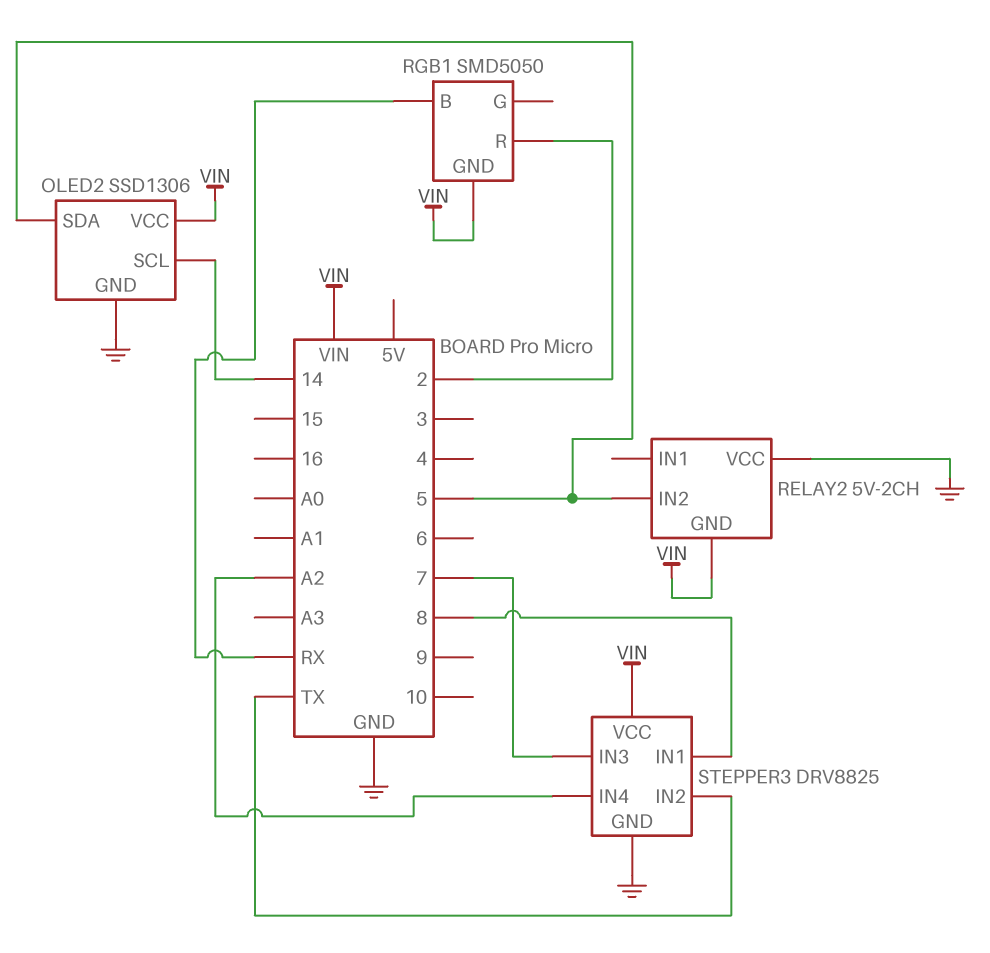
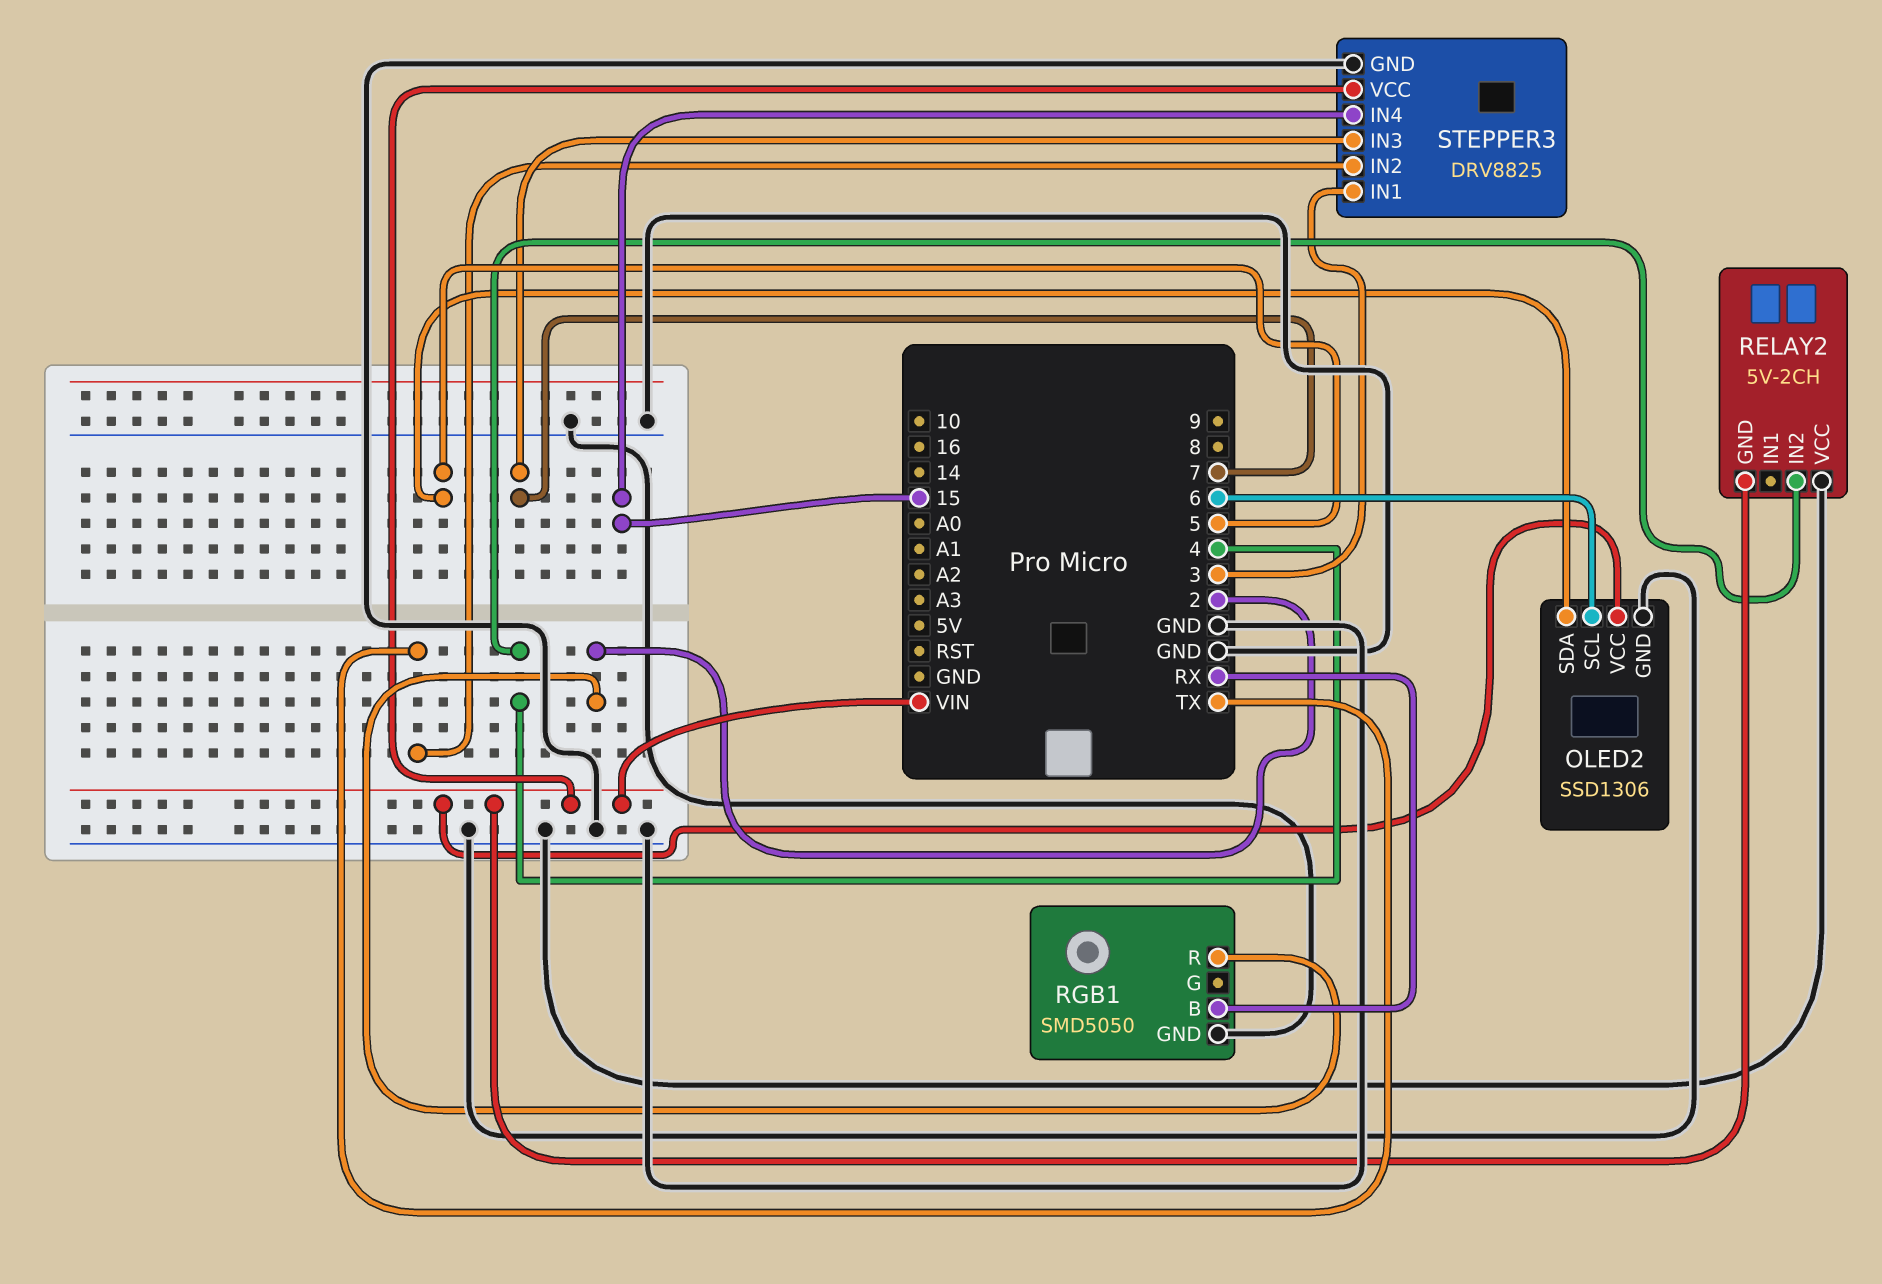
OLED2 pin SCL: 14 -> 6
RELAY2 pin IN2: 5 -> 4
RGB1 pin GND: VIN -> GND
STEPPER3 pin IN1: 8 -> 3
STEPPER3 pin IN4: A2 -> 15

